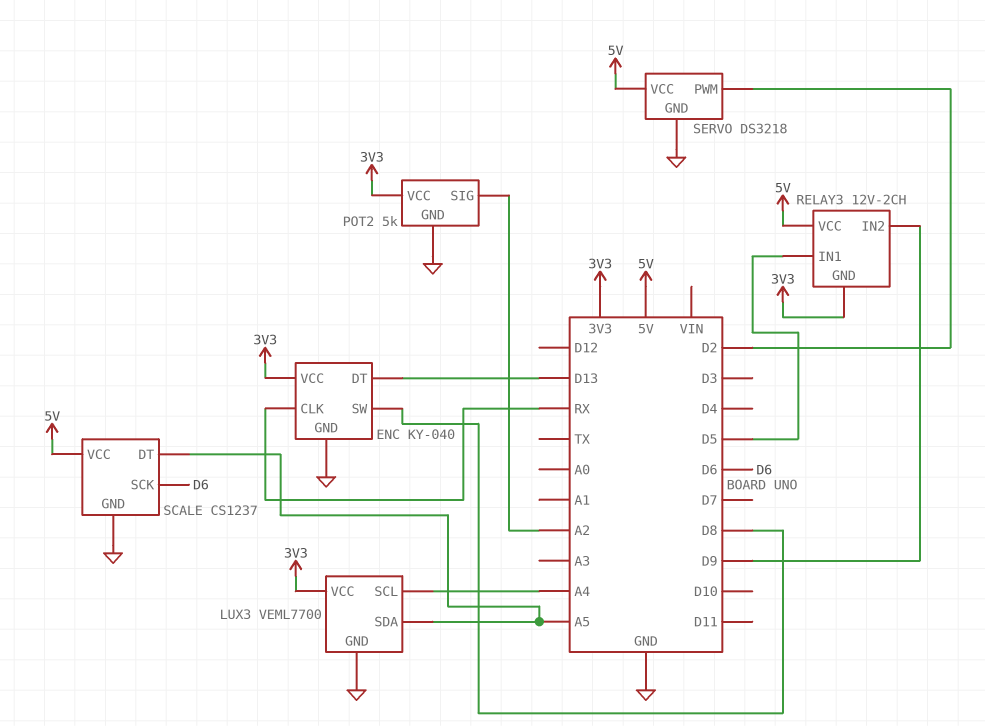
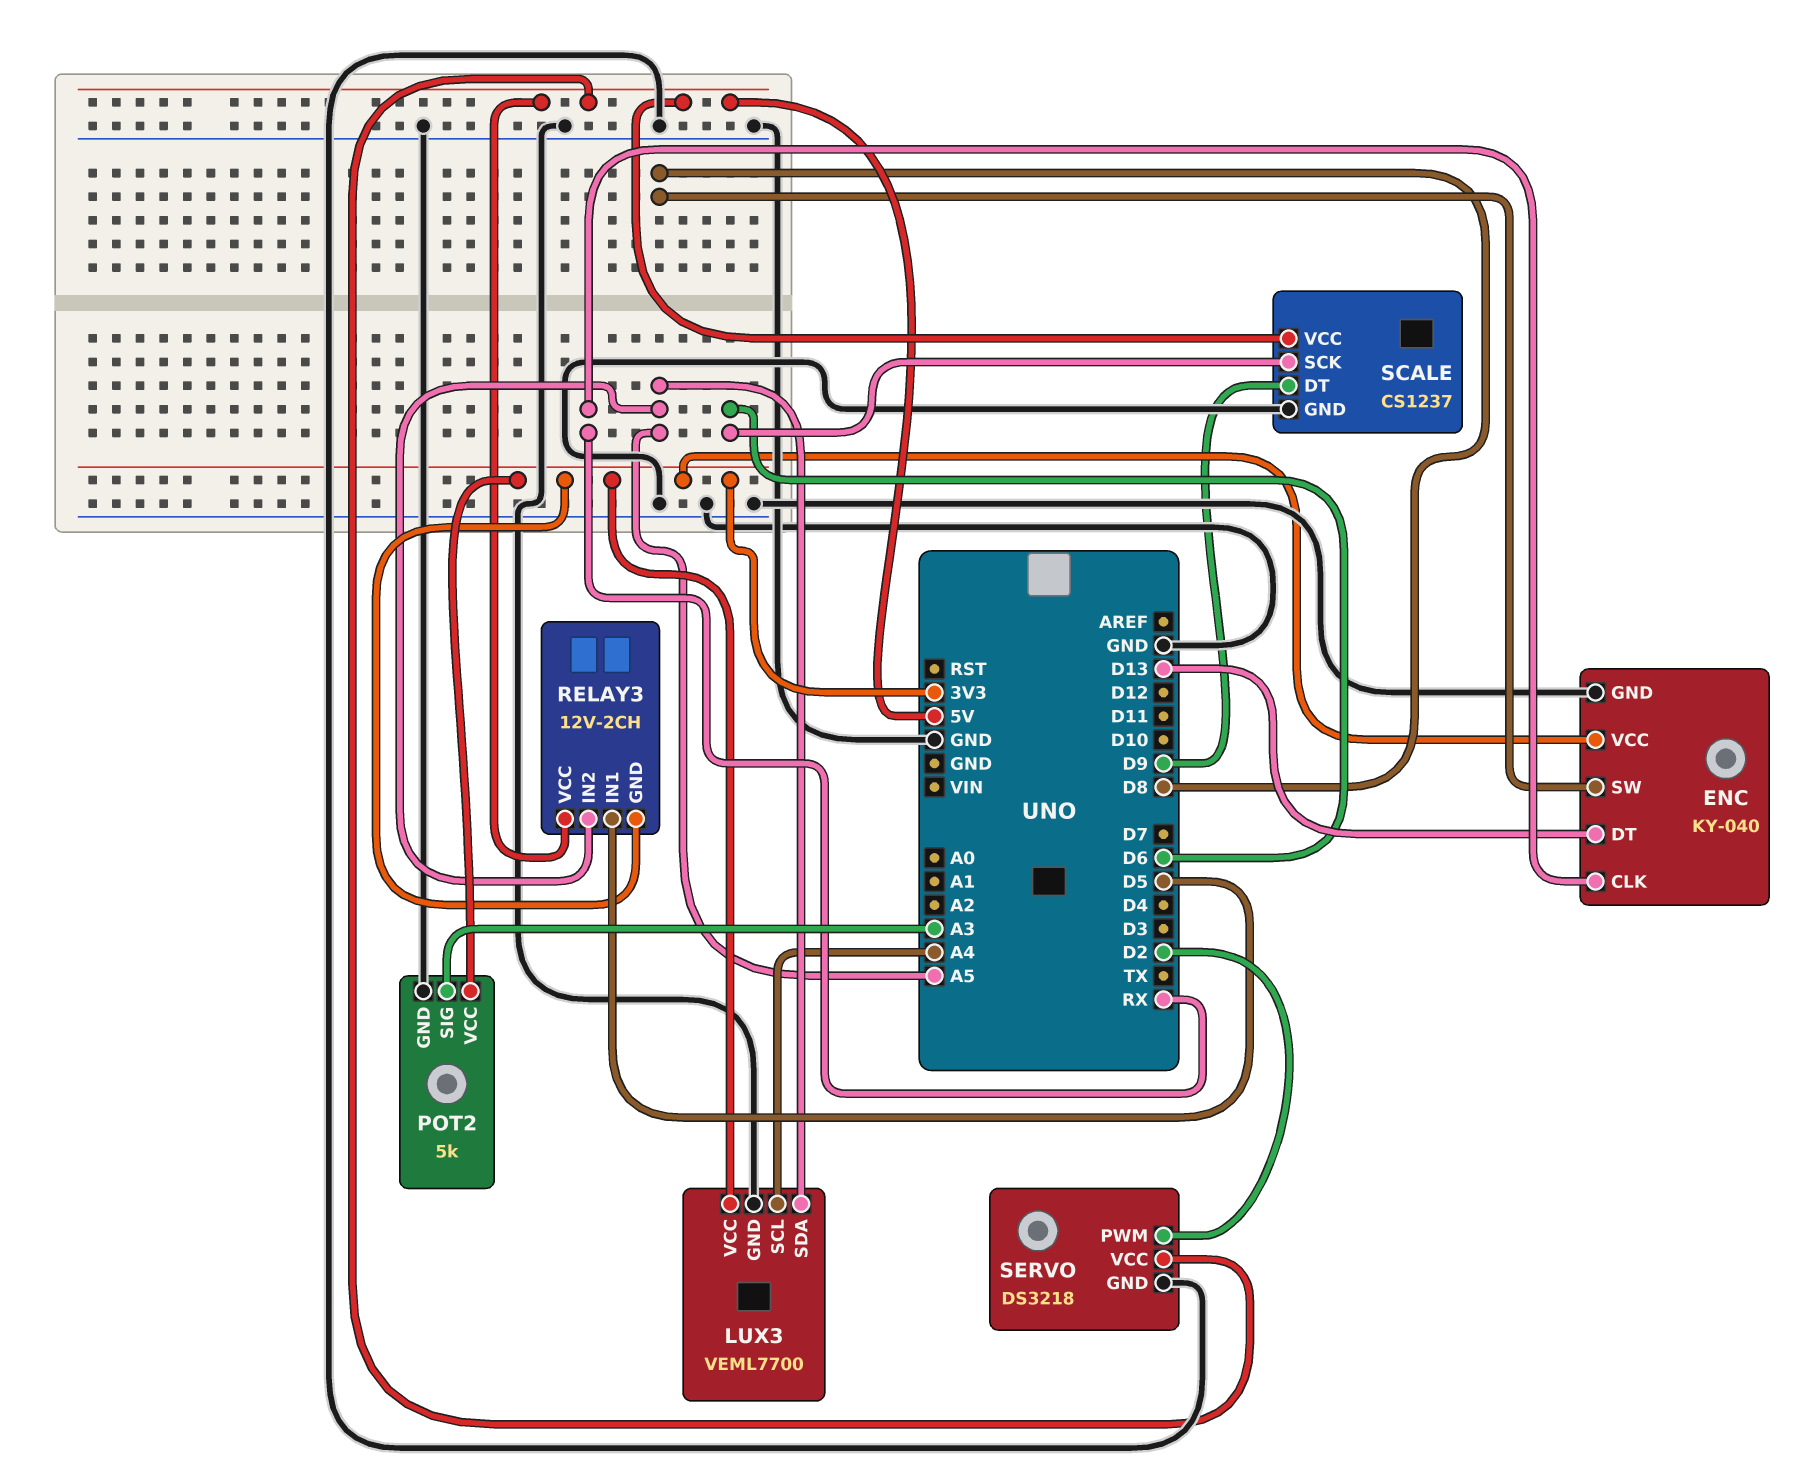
POT2 pin SIG: A2 -> A3
RELAY3 pin IN2: D9 -> A5
SCALE pin DT: A5 -> D9

